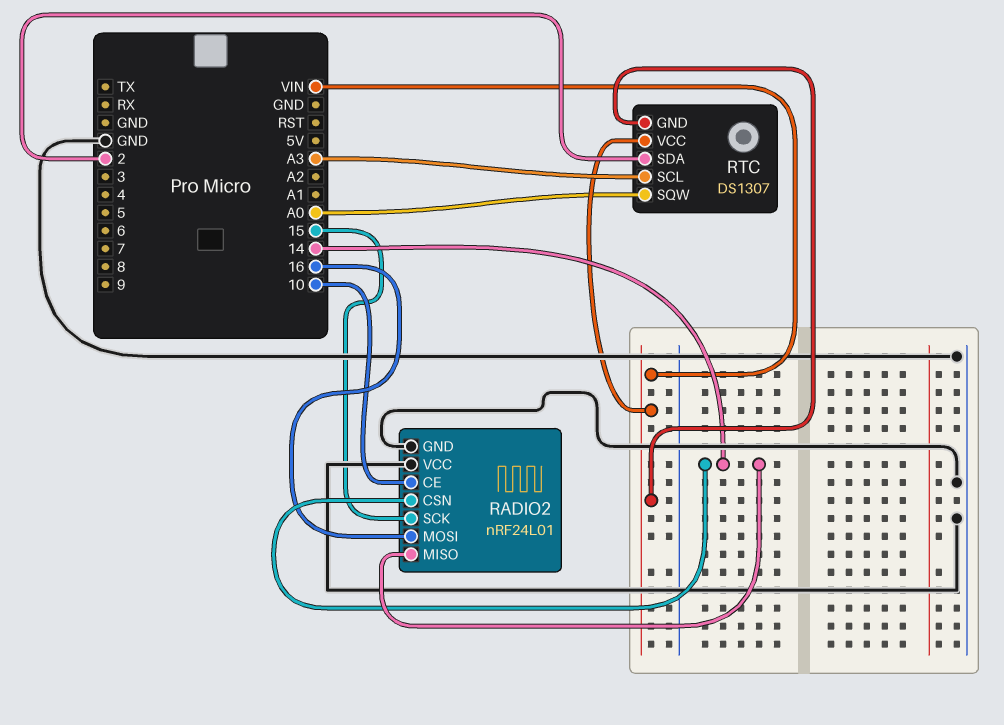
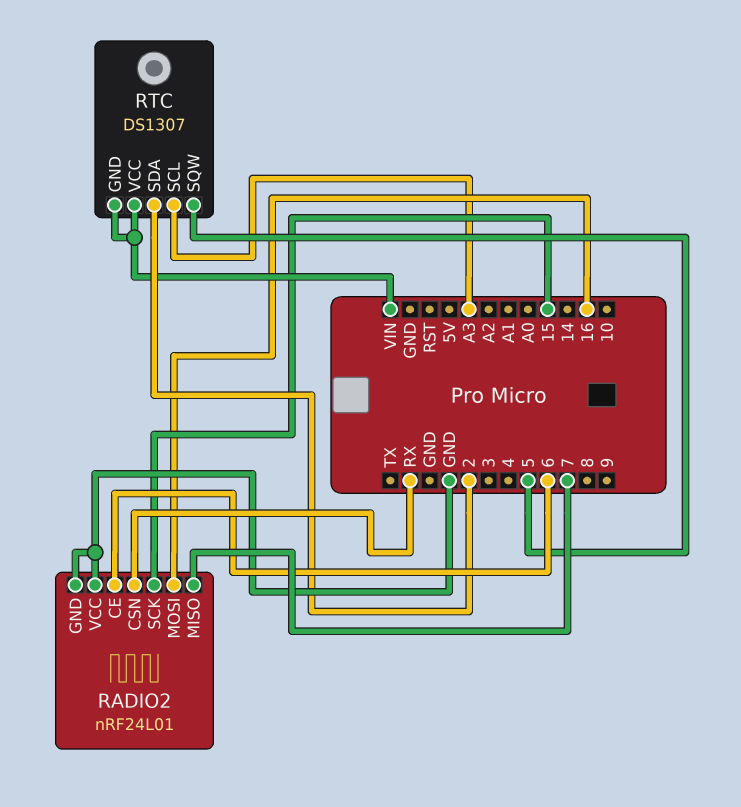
RADIO2 pin CE: 10 -> 6
RADIO2 pin CSN: 14 -> RX
RADIO2 pin MISO: 14 -> 7
RTC pin SQW: A0 -> 5

